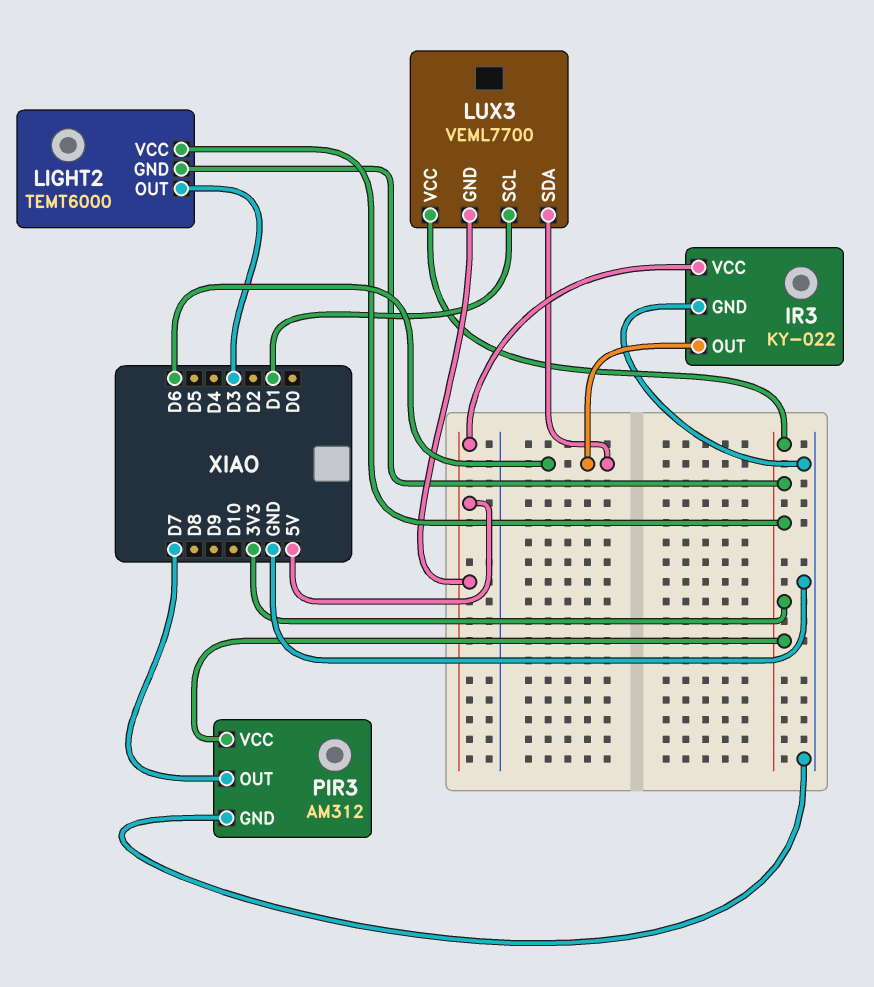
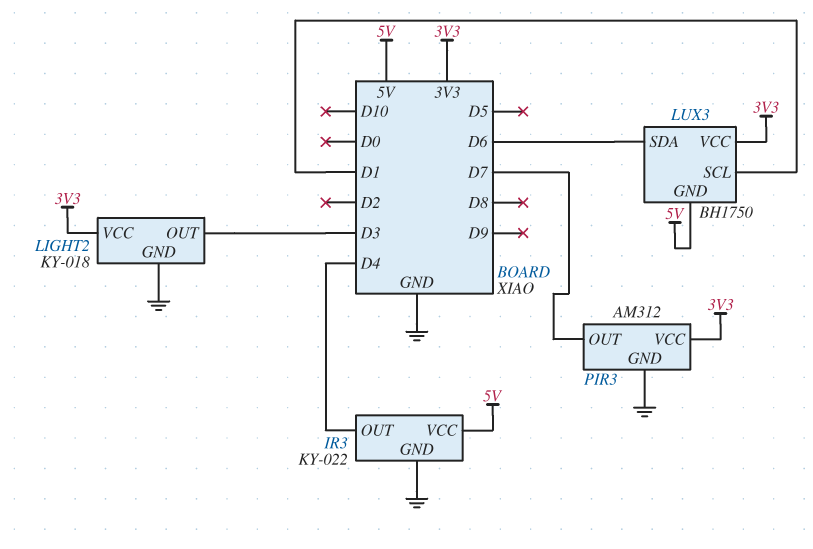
IR3 pin OUT: D6 -> D4
LIGHT2: TEMT6000 -> KY-018
LIGHT2 pin GND: 3V3 -> GND
LUX3: VEML7700 -> BH1750

